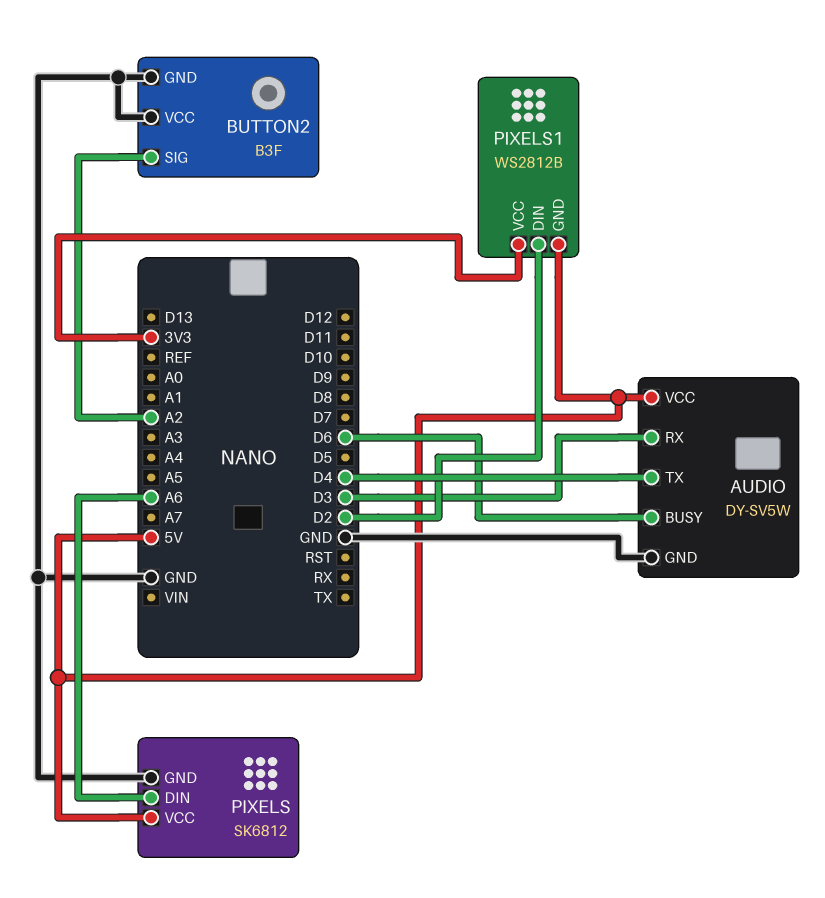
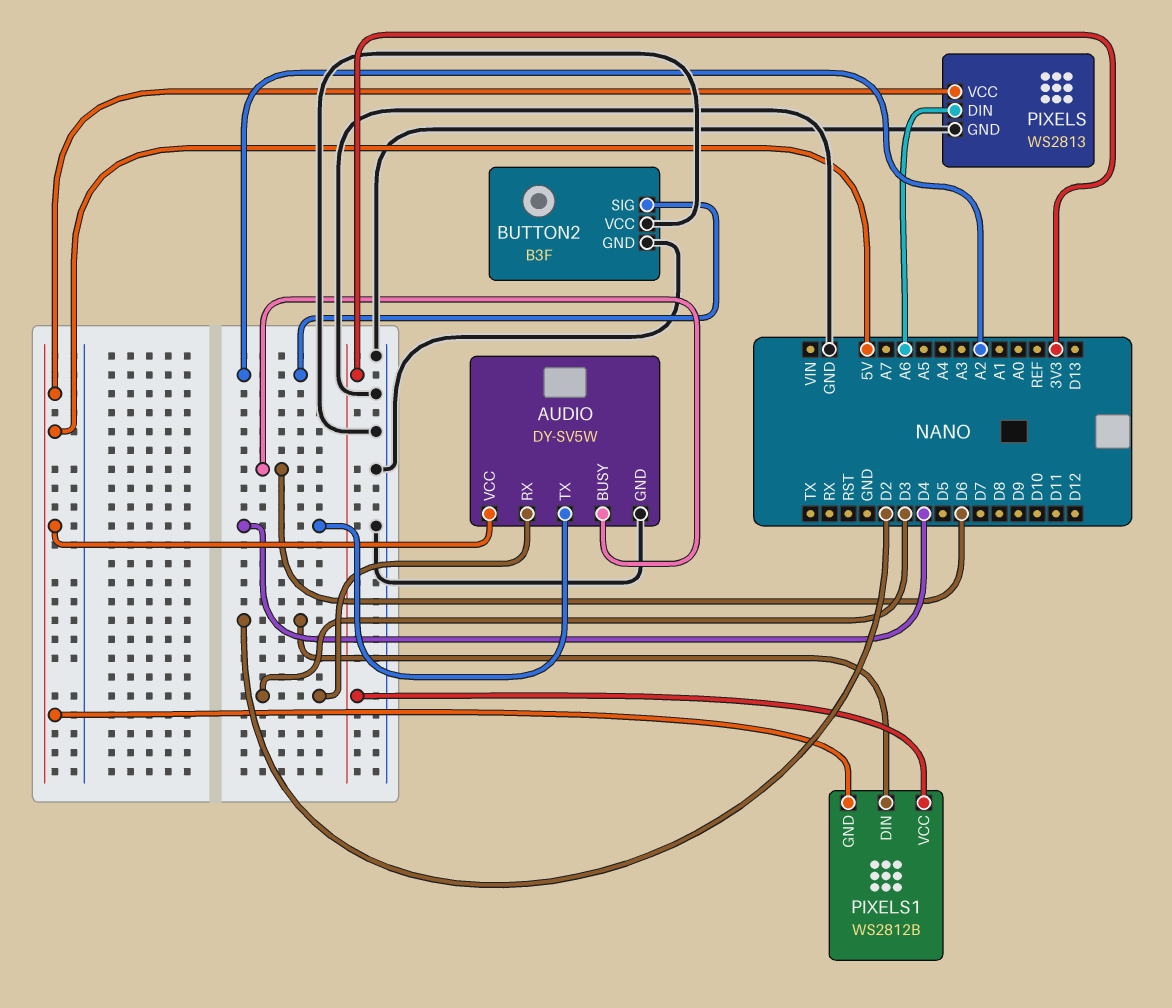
PIXELS: SK6812 -> WS2813

